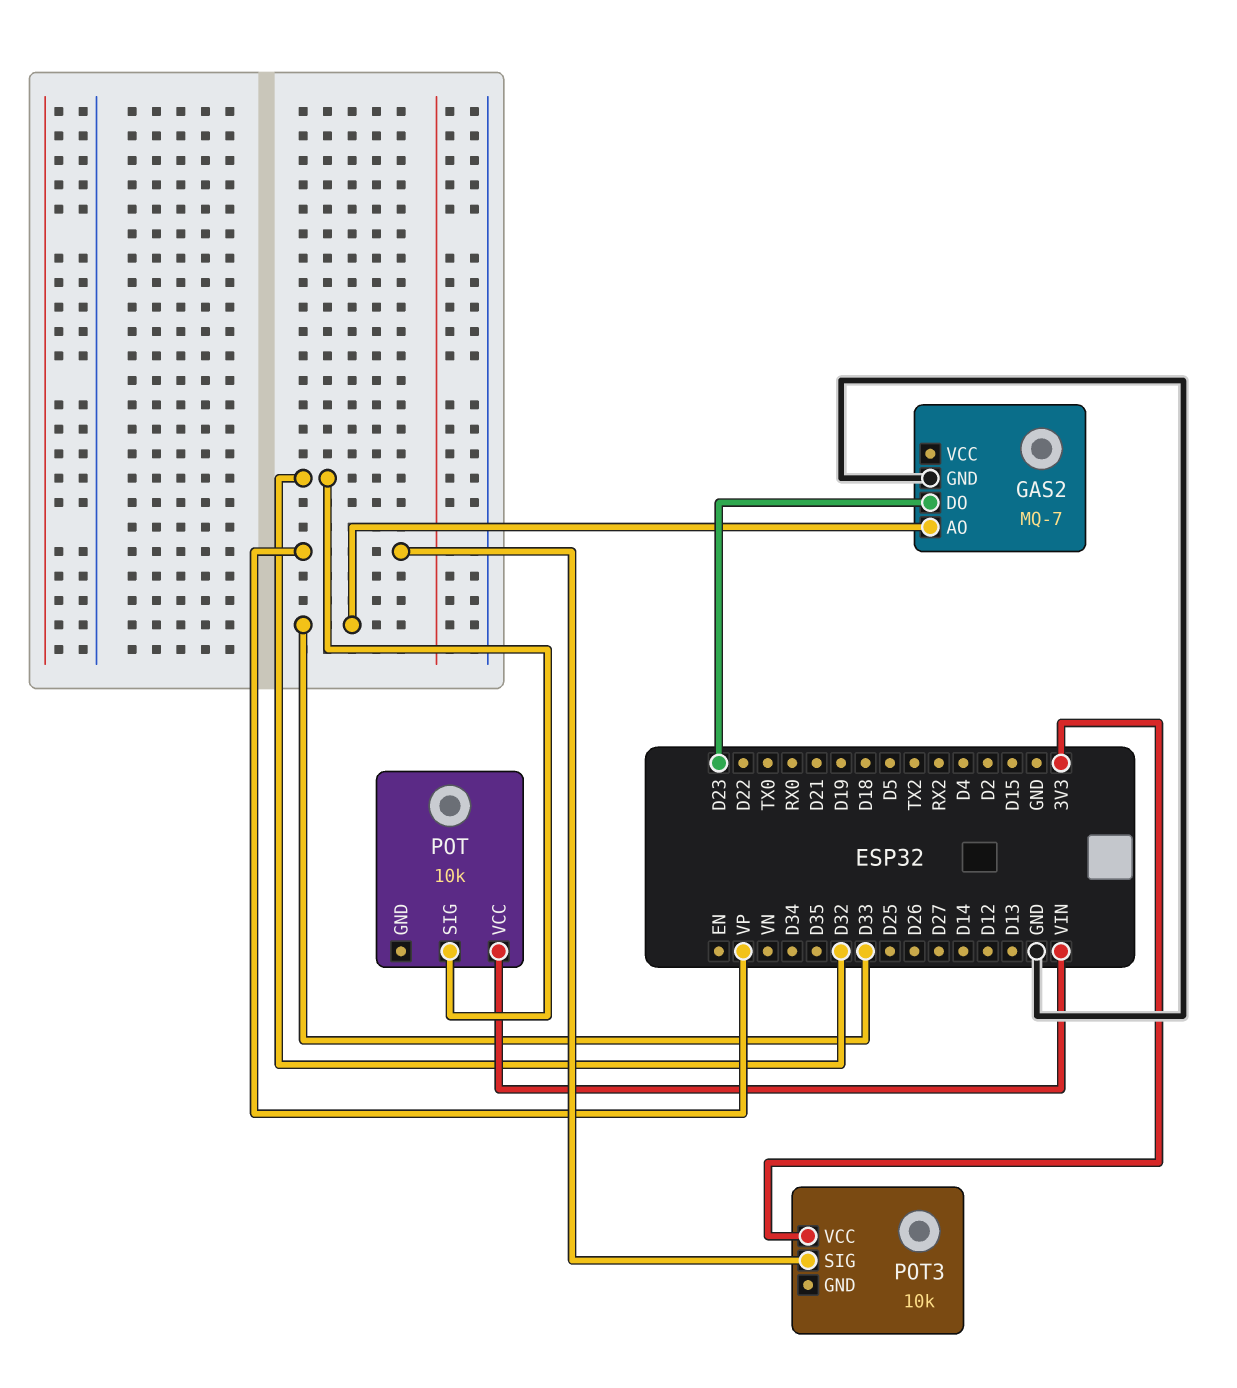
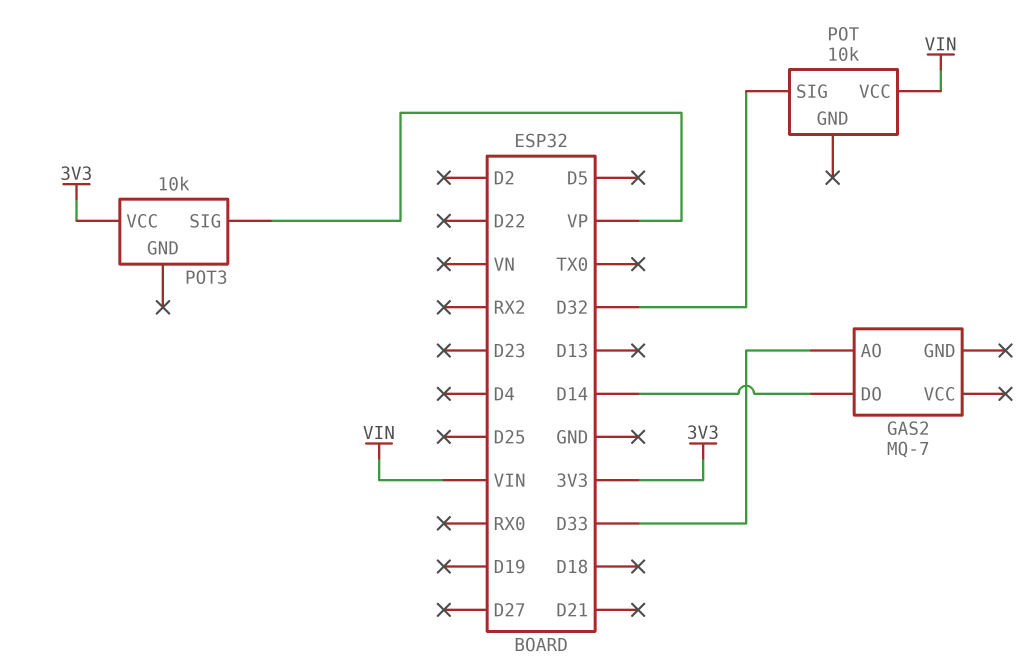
GAS2 pin DO: D23 -> D14
GAS2 pin GND: GND -> none

